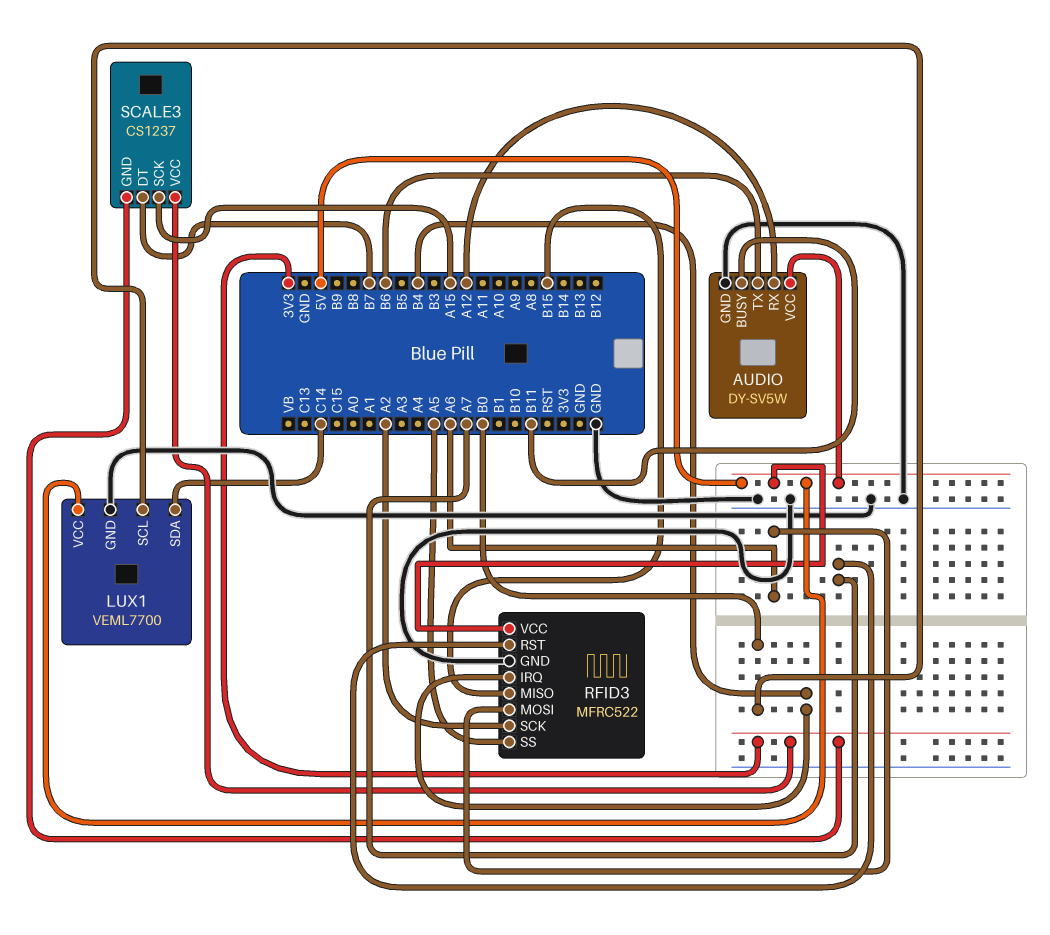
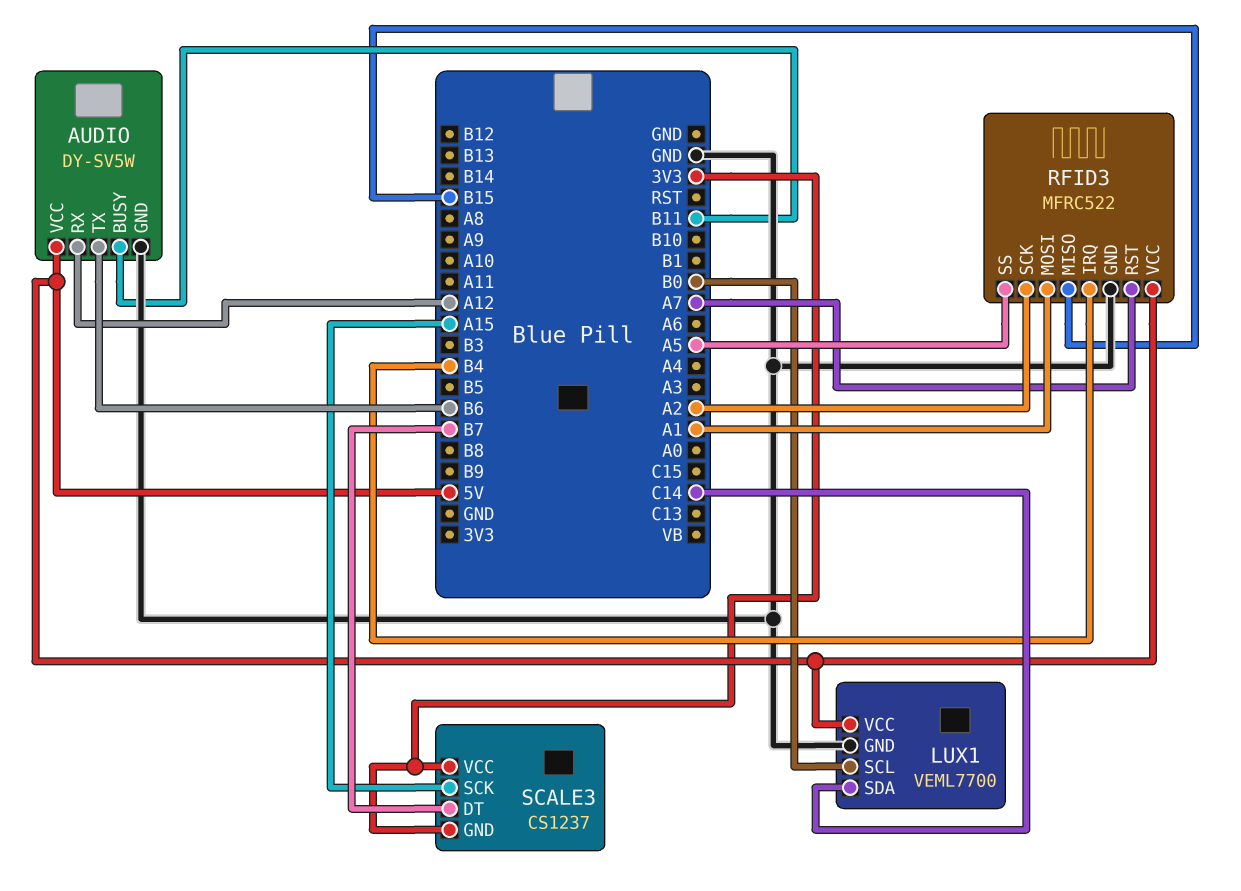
RFID3 pin MOSI: A6 -> A1

